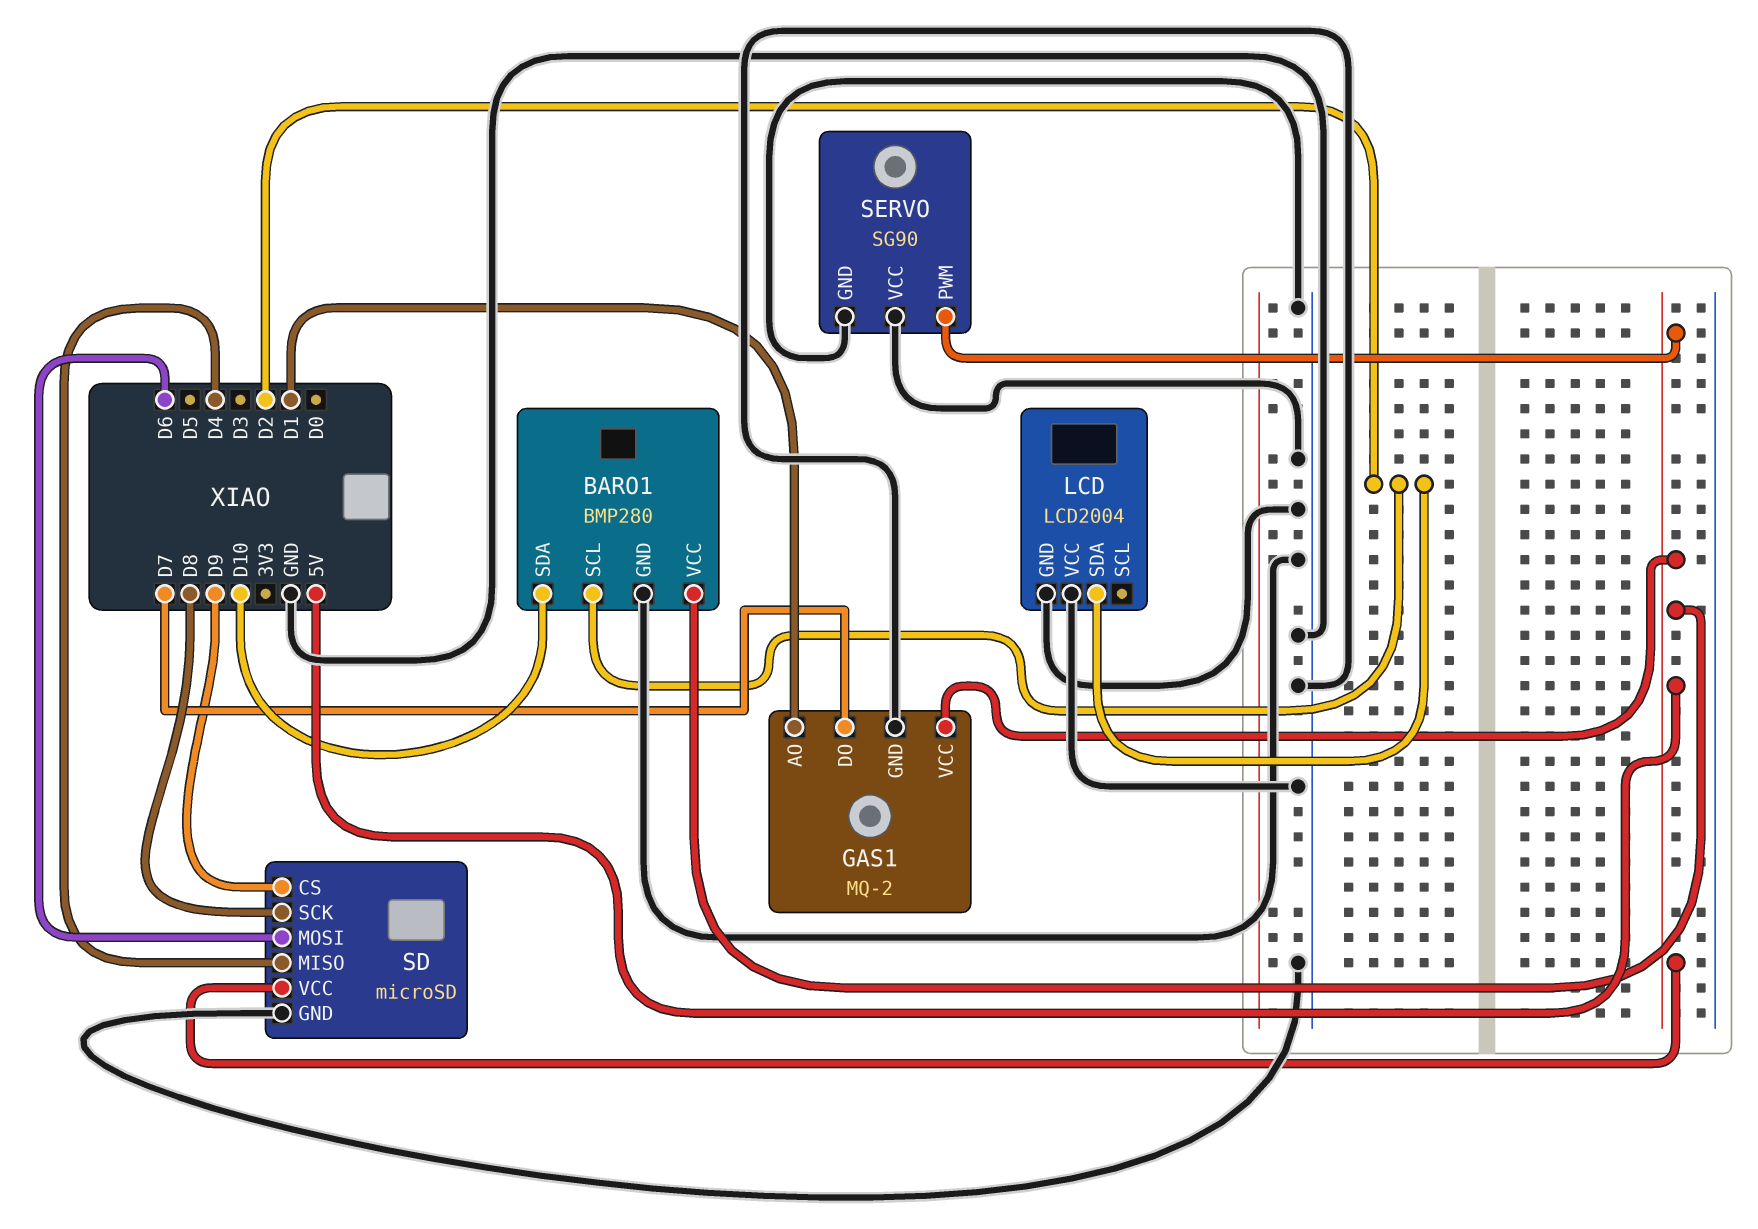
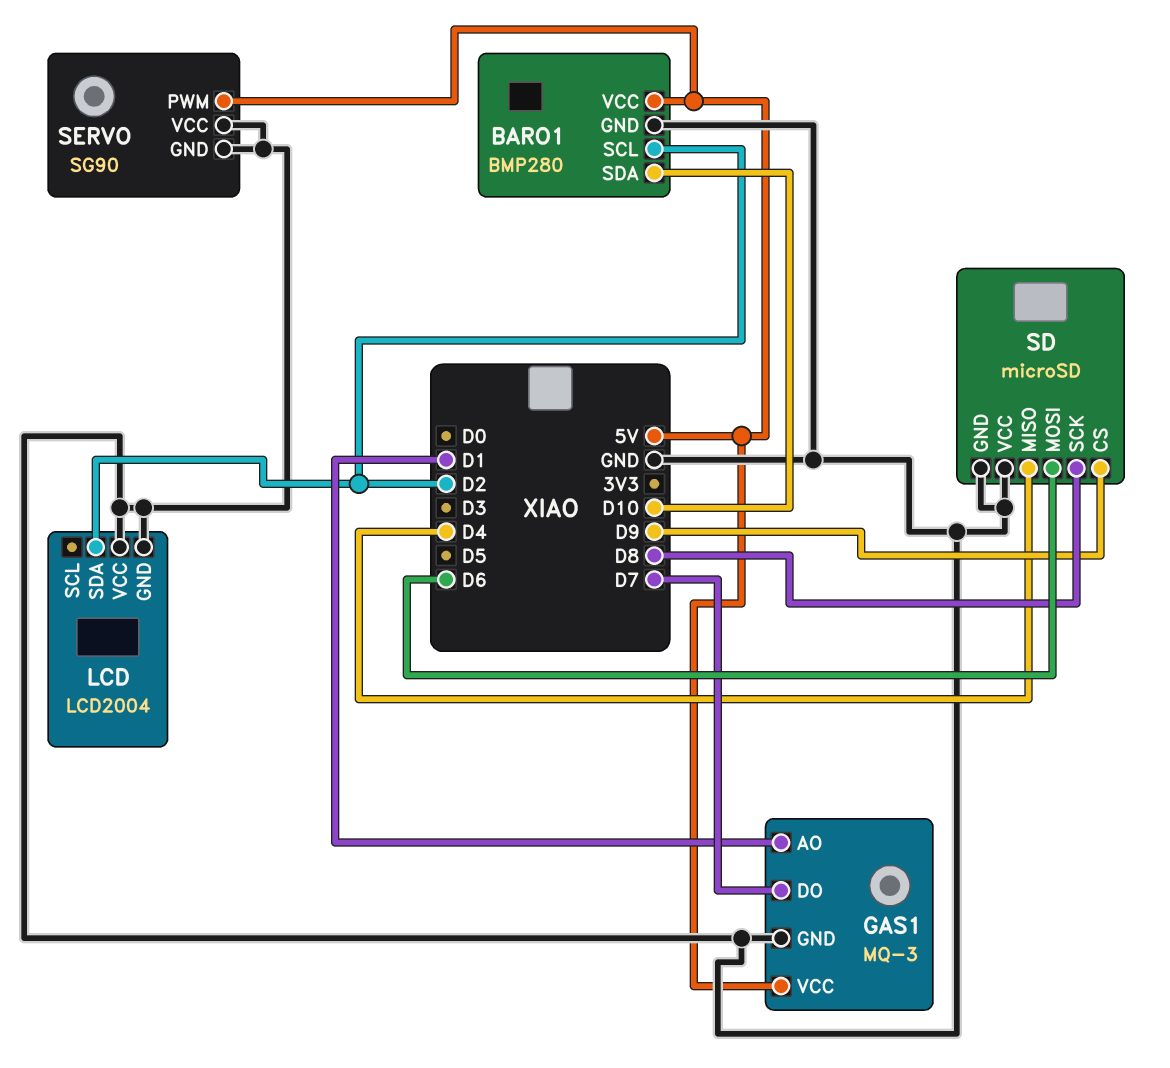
GAS1: MQ-2 -> MQ-3
SD pin VCC: 5V -> GND

